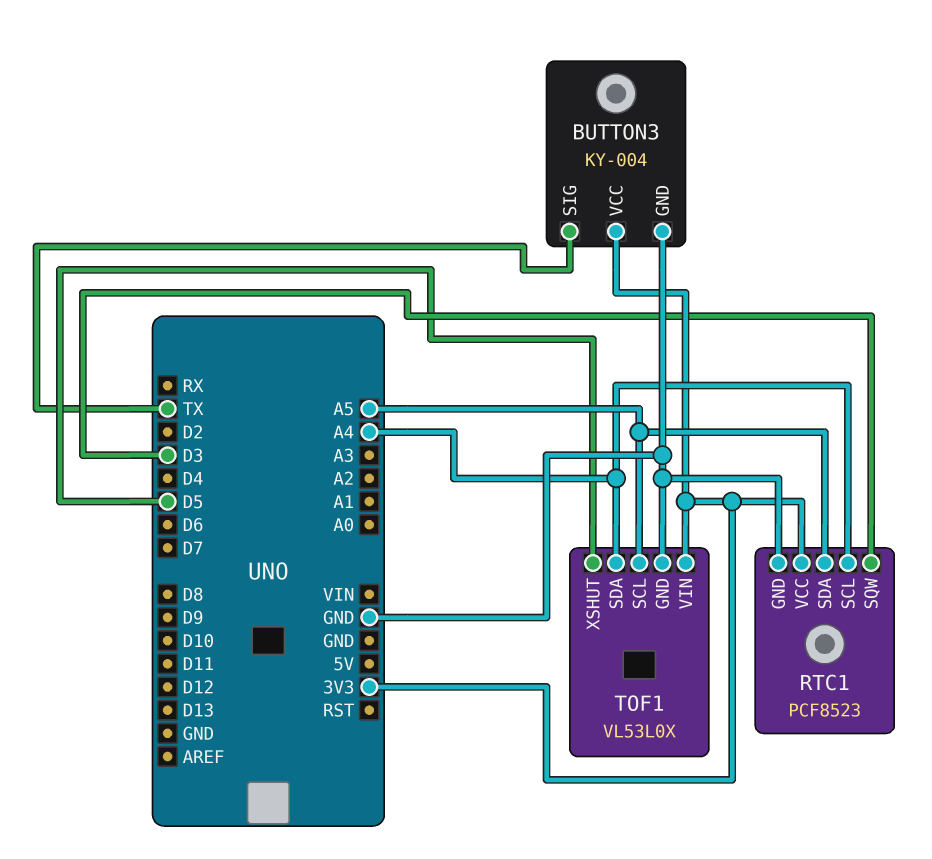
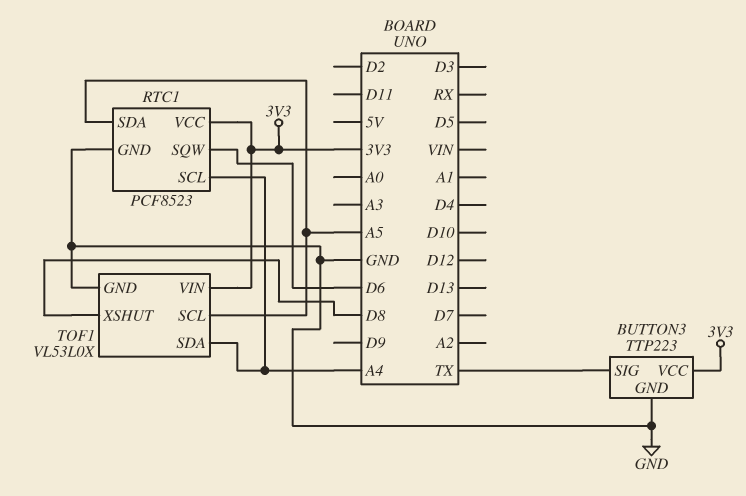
BUTTON3: KY-004 -> TTP223
RTC1 pin SQW: D3 -> D6
TOF1 pin XSHUT: D5 -> D8

